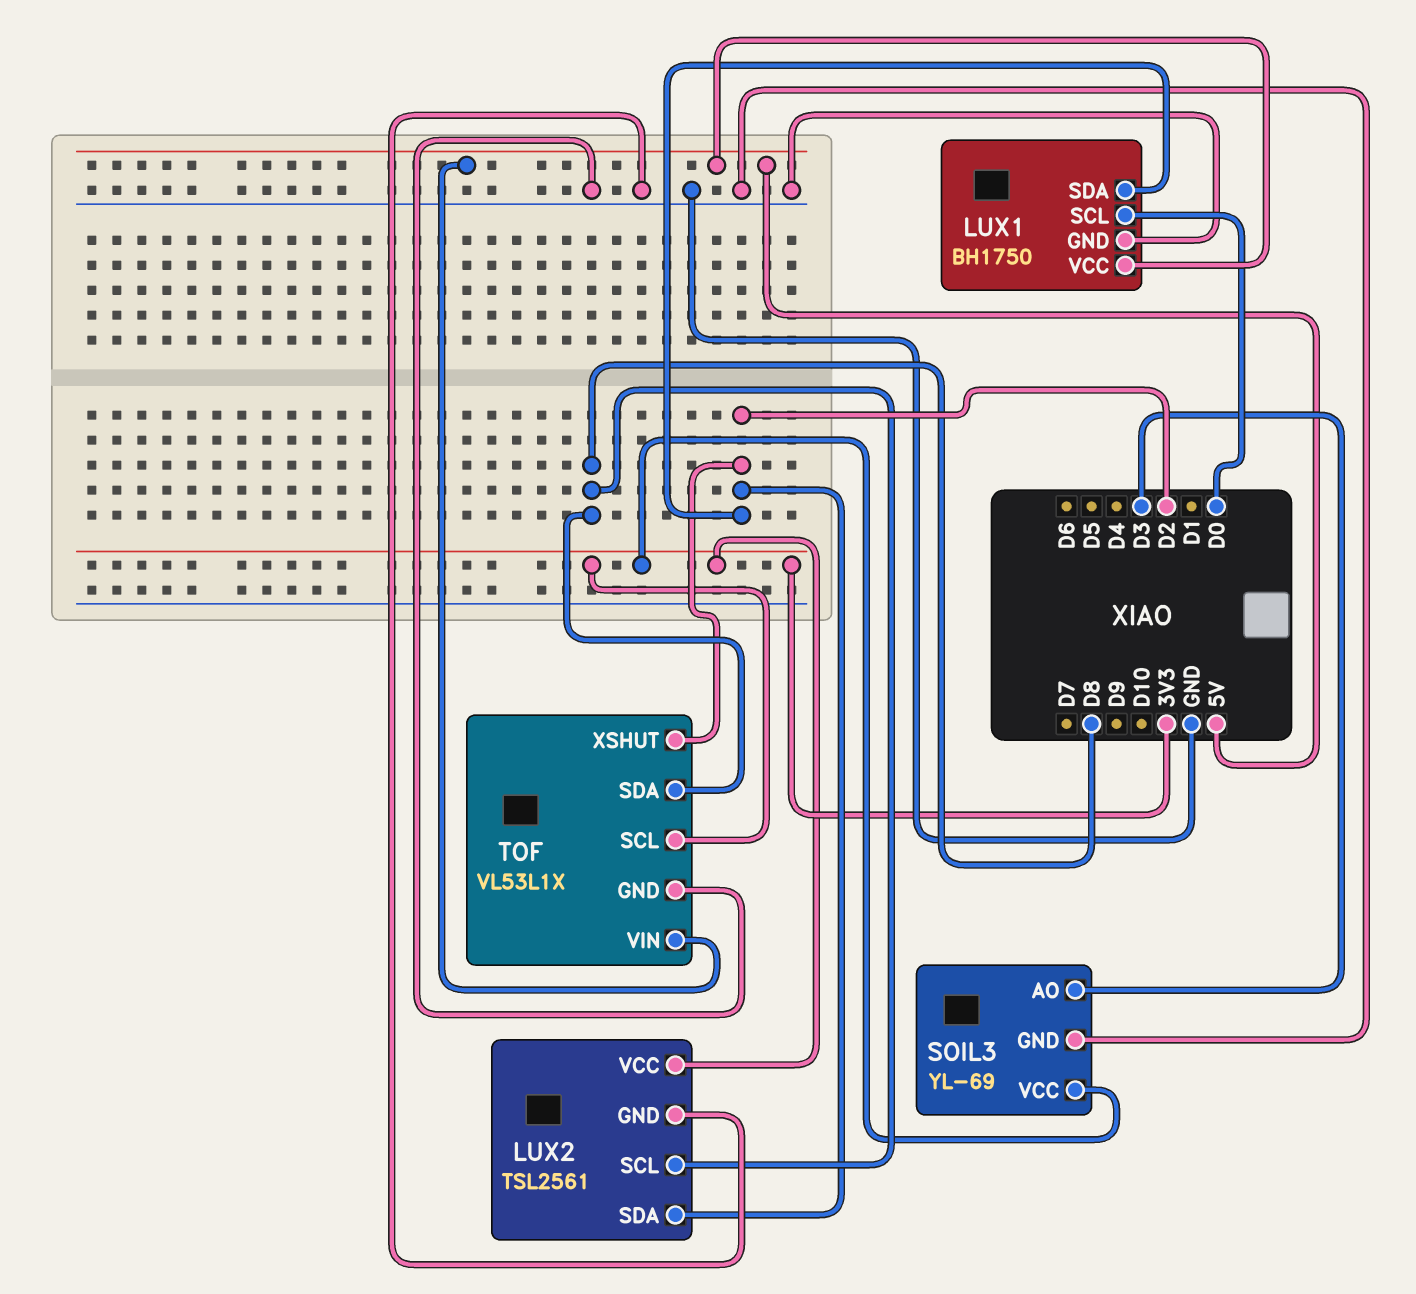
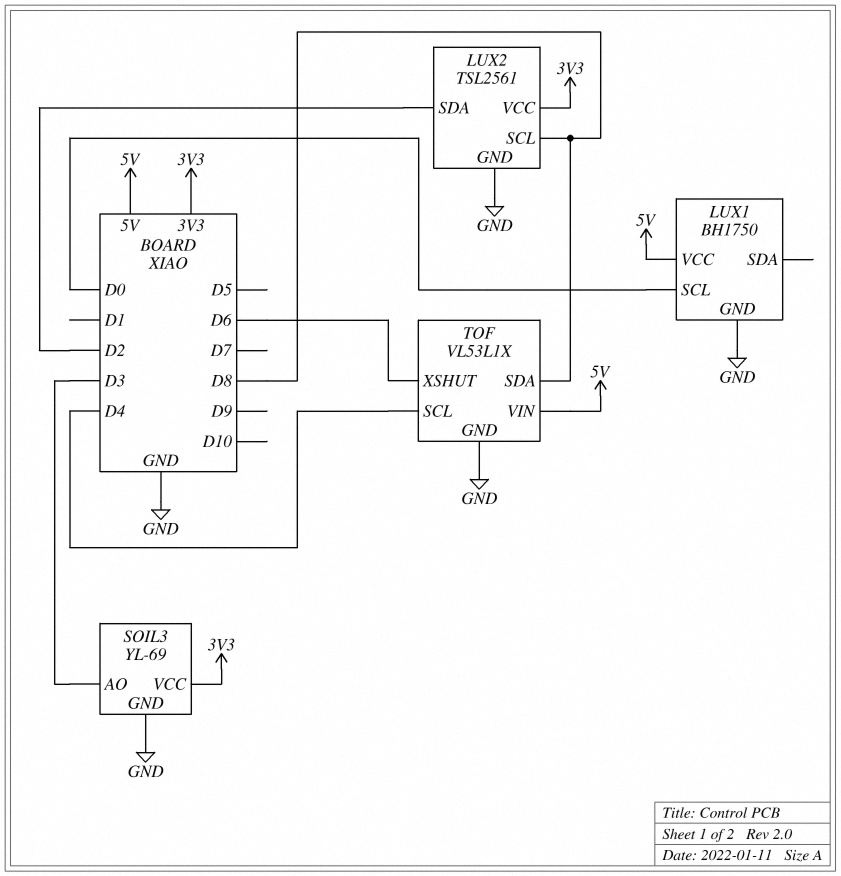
LUX1 pin SDA: D2 -> none
TOF pin SCL: 3V3 -> D4
TOF pin XSHUT: D2 -> D6

